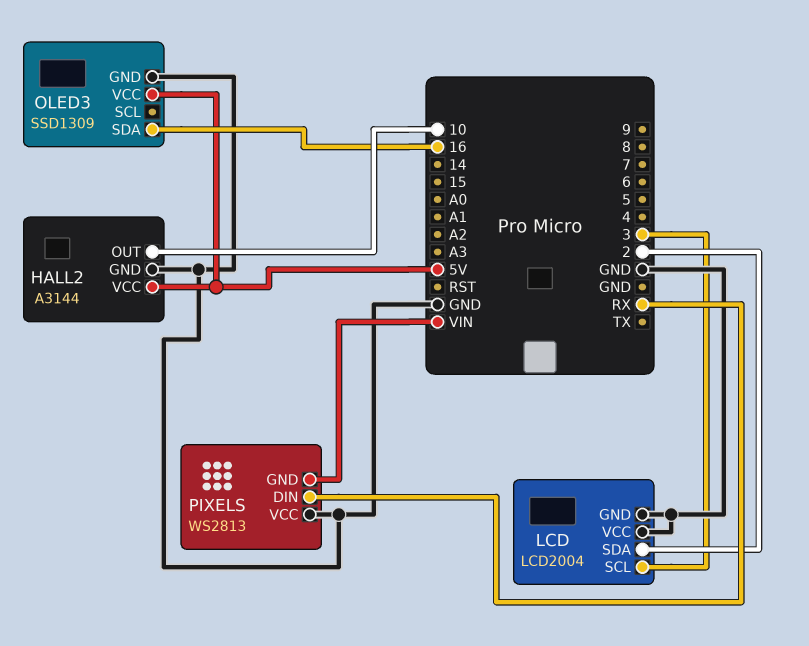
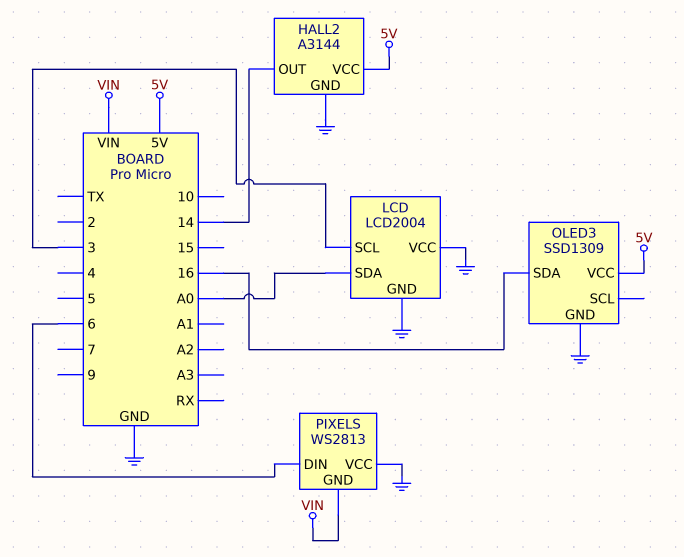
HALL2 pin OUT: 10 -> 14
LCD pin SDA: 2 -> A0
PIXELS pin DIN: RX -> 6

